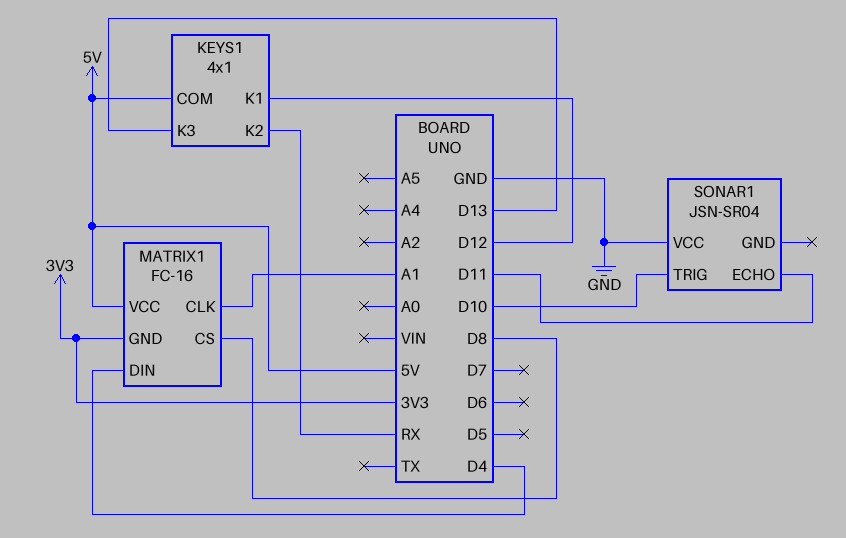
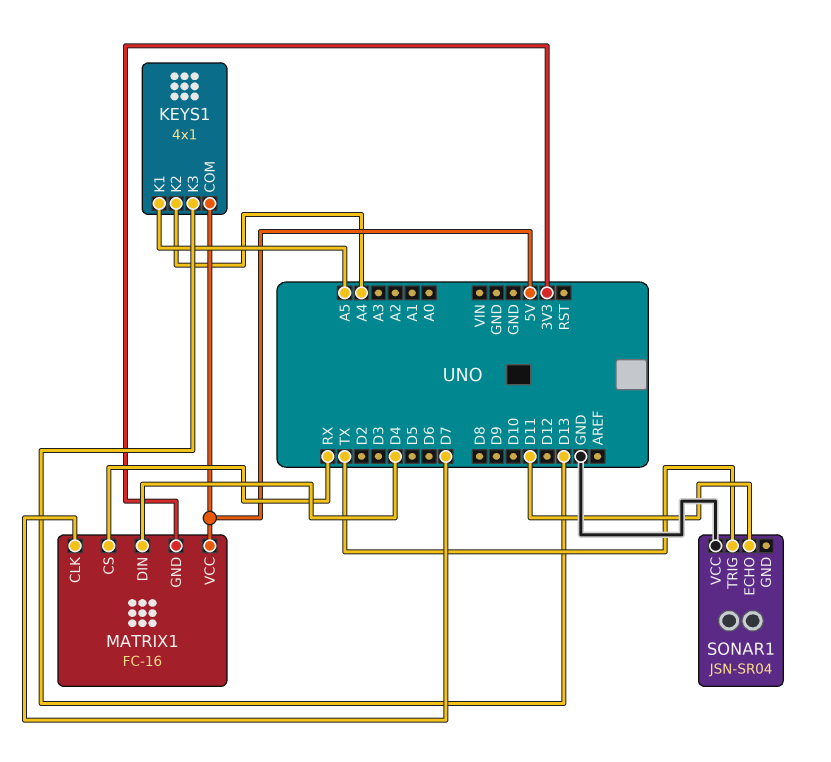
KEYS1 pin K1: D12 -> A5
KEYS1 pin K2: RX -> A4
MATRIX1 pin CLK: A1 -> D7
MATRIX1 pin CS: D8 -> RX
SONAR1 pin TRIG: D10 -> TX

